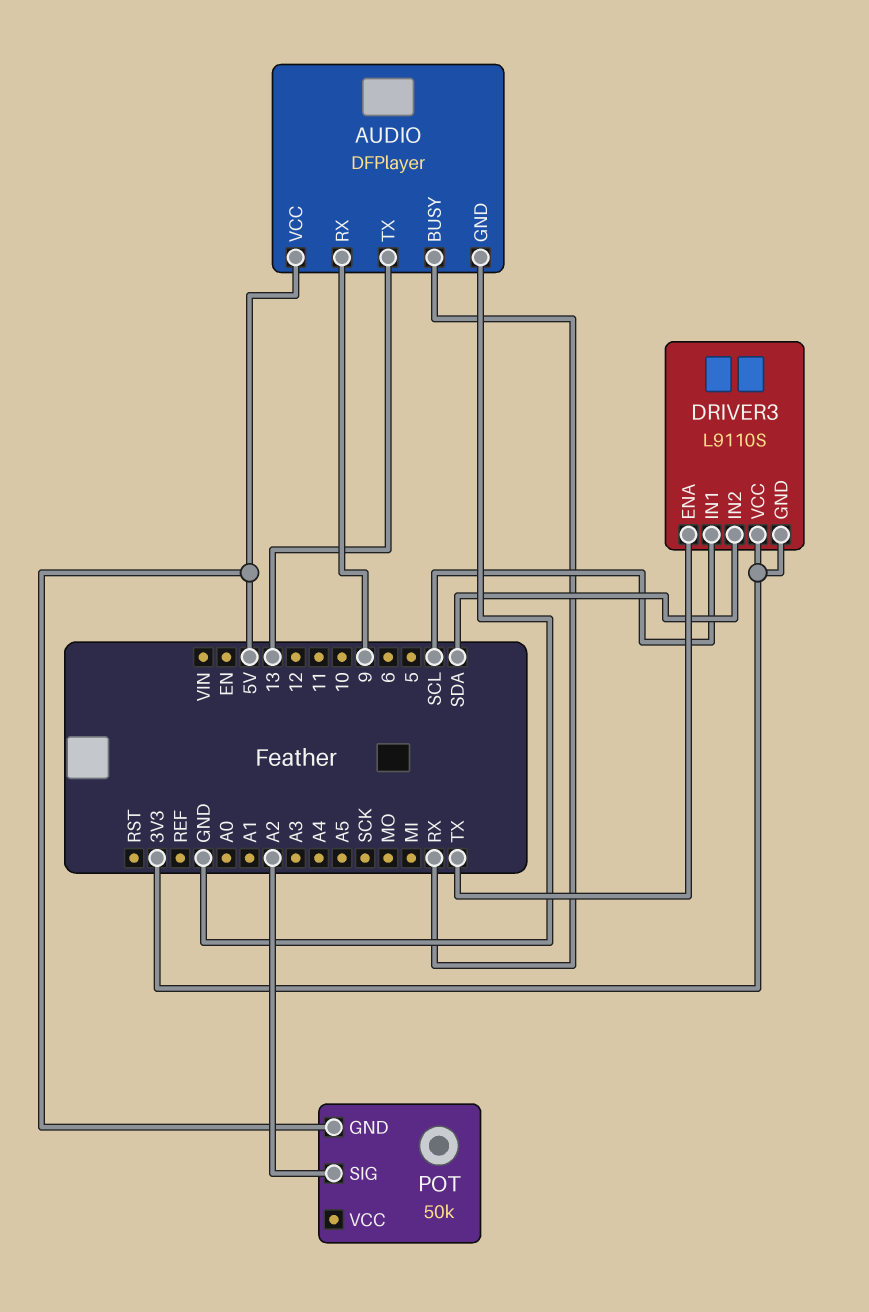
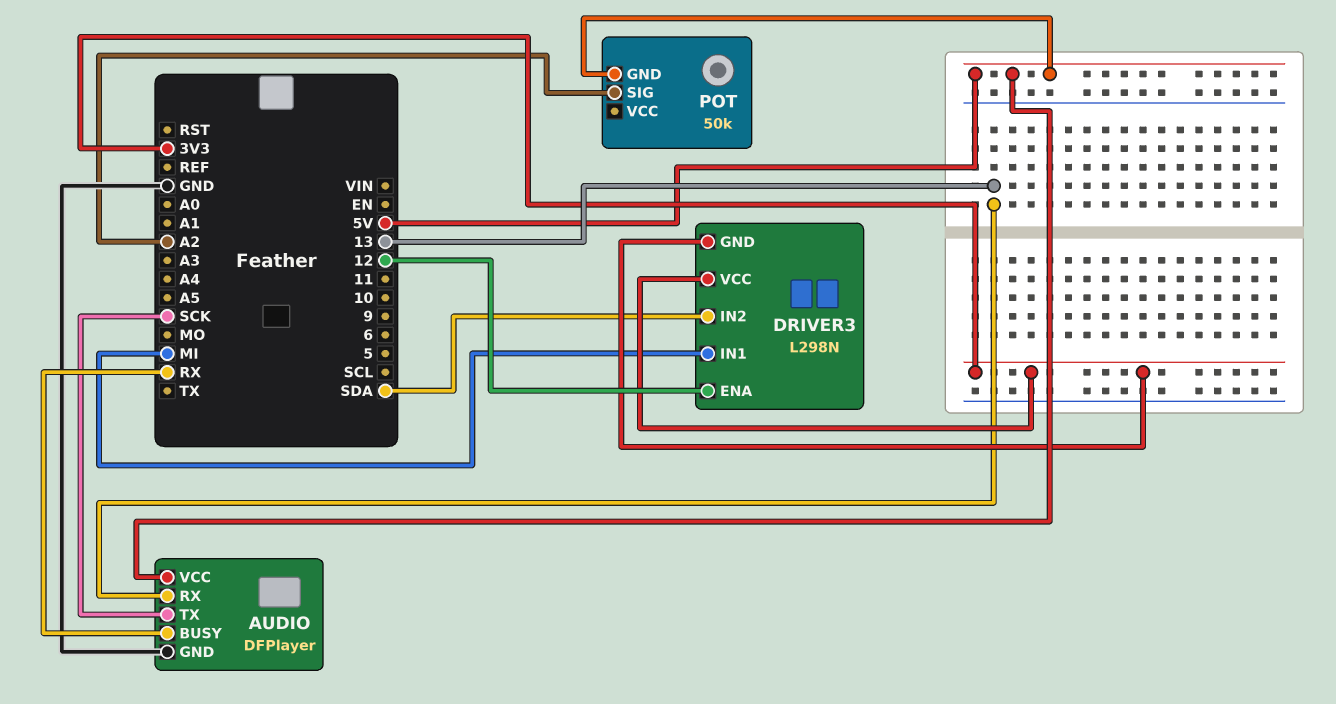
AUDIO pin RX: 9 -> 13
AUDIO pin TX: 13 -> SCK
DRIVER3: L9110S -> L298N
DRIVER3 pin ENA: TX -> 12
DRIVER3 pin IN1: SCL -> MI

